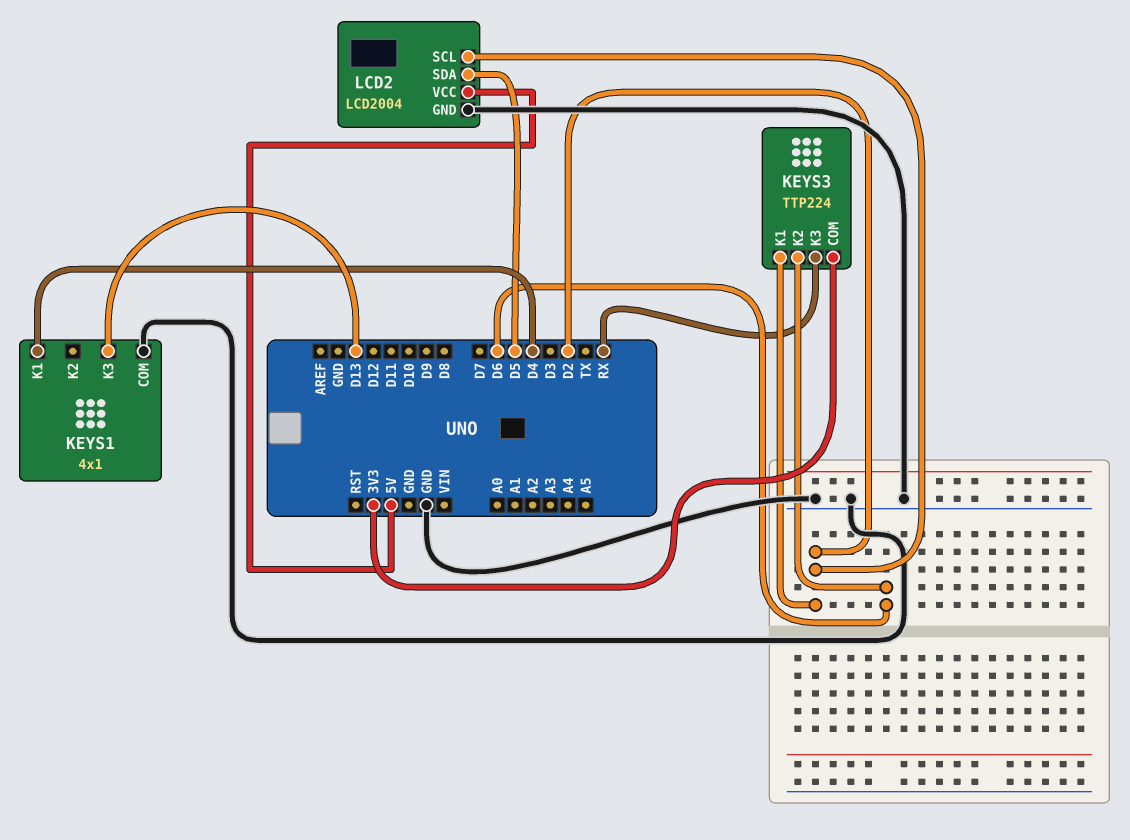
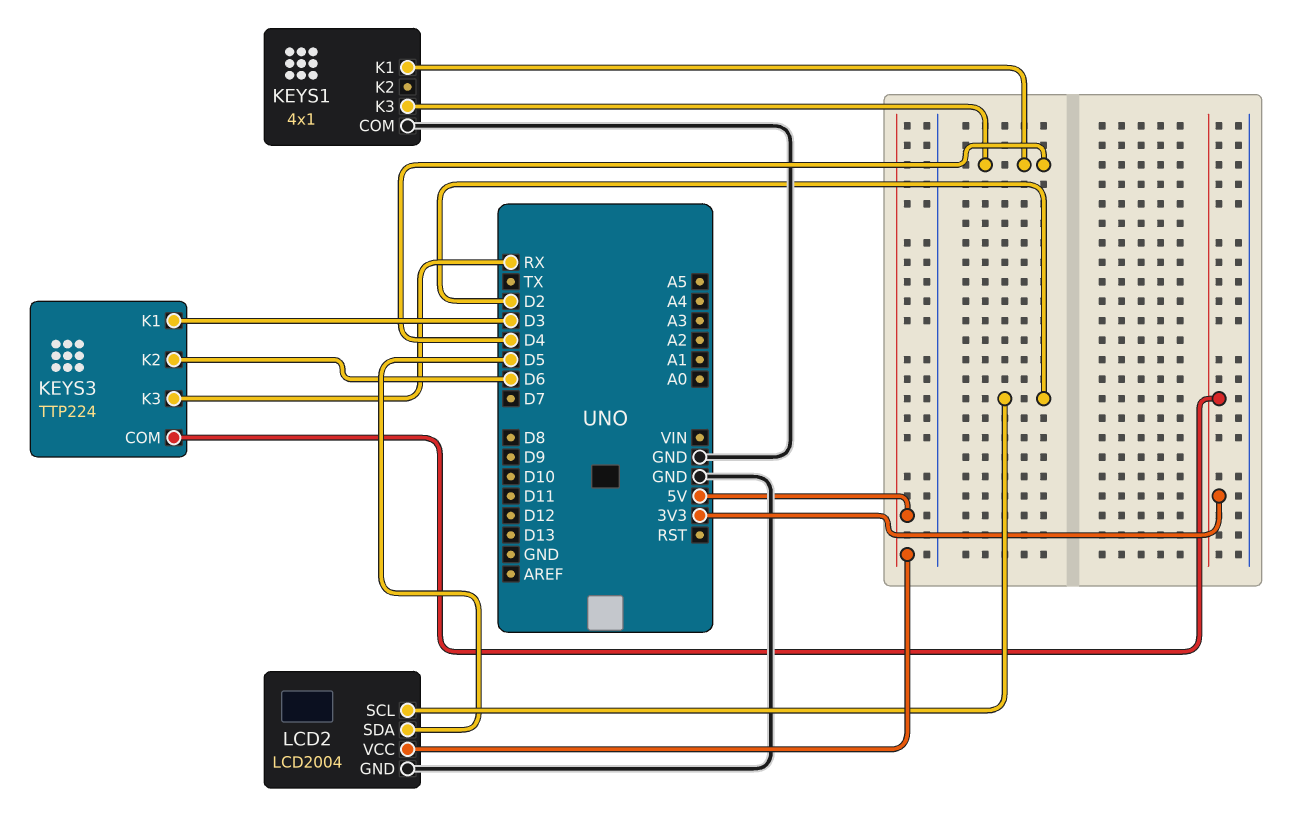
KEYS1 pin K3: D13 -> D4
KEYS3 pin K1: D2 -> D3

